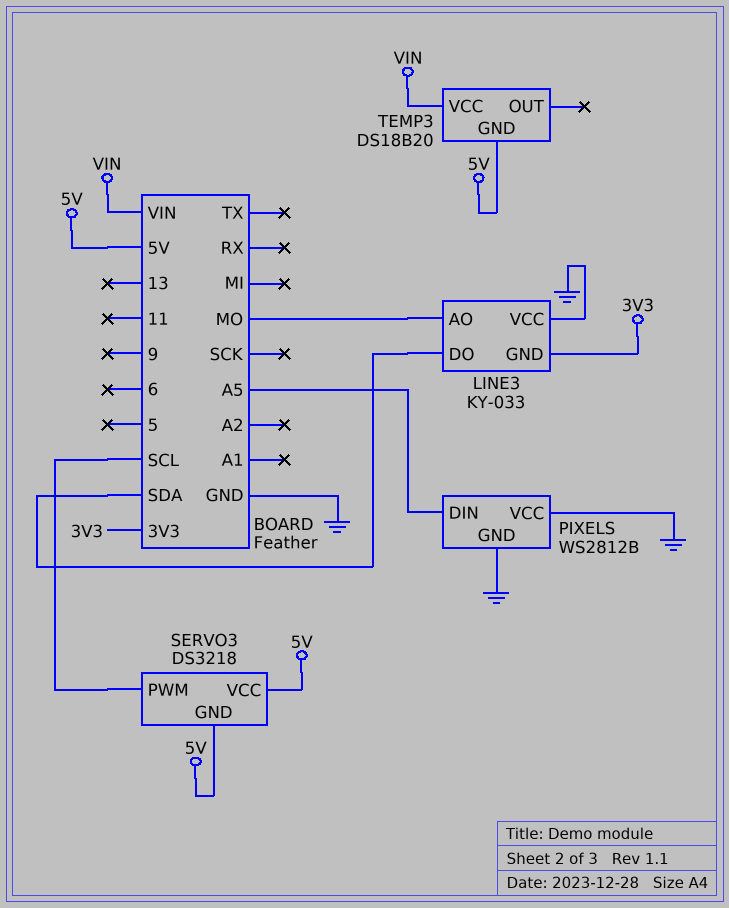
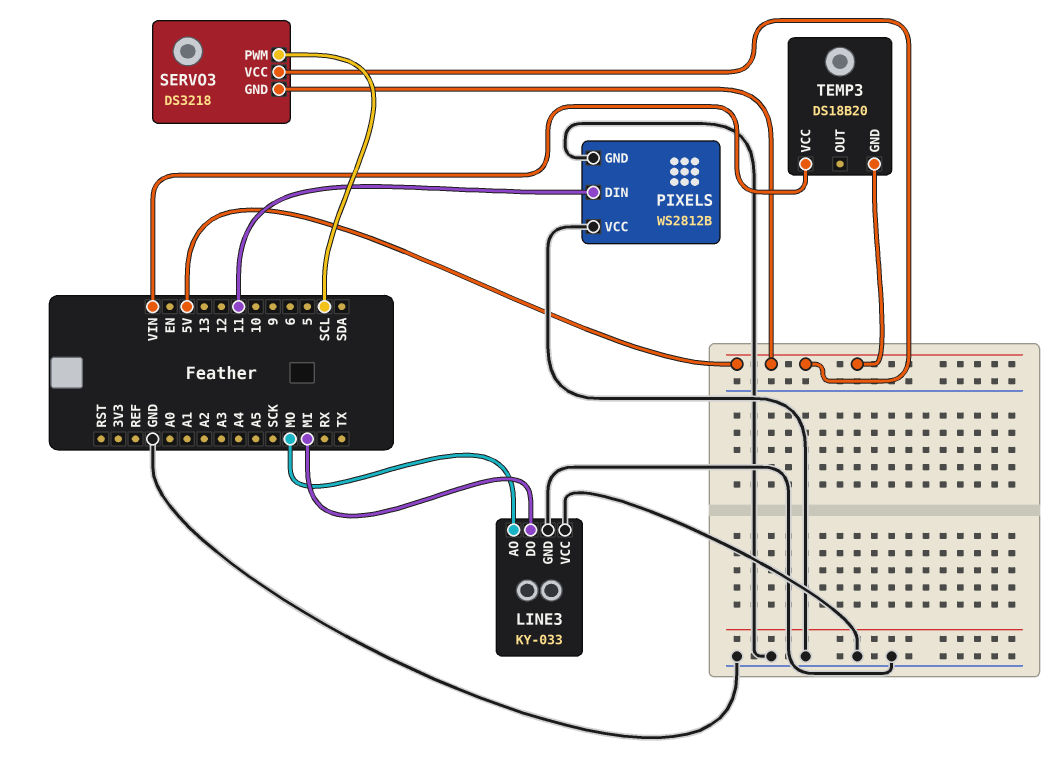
LINE3 pin DO: SDA -> MI
LINE3 pin GND: 3V3 -> GND
PIXELS pin DIN: A5 -> 11

